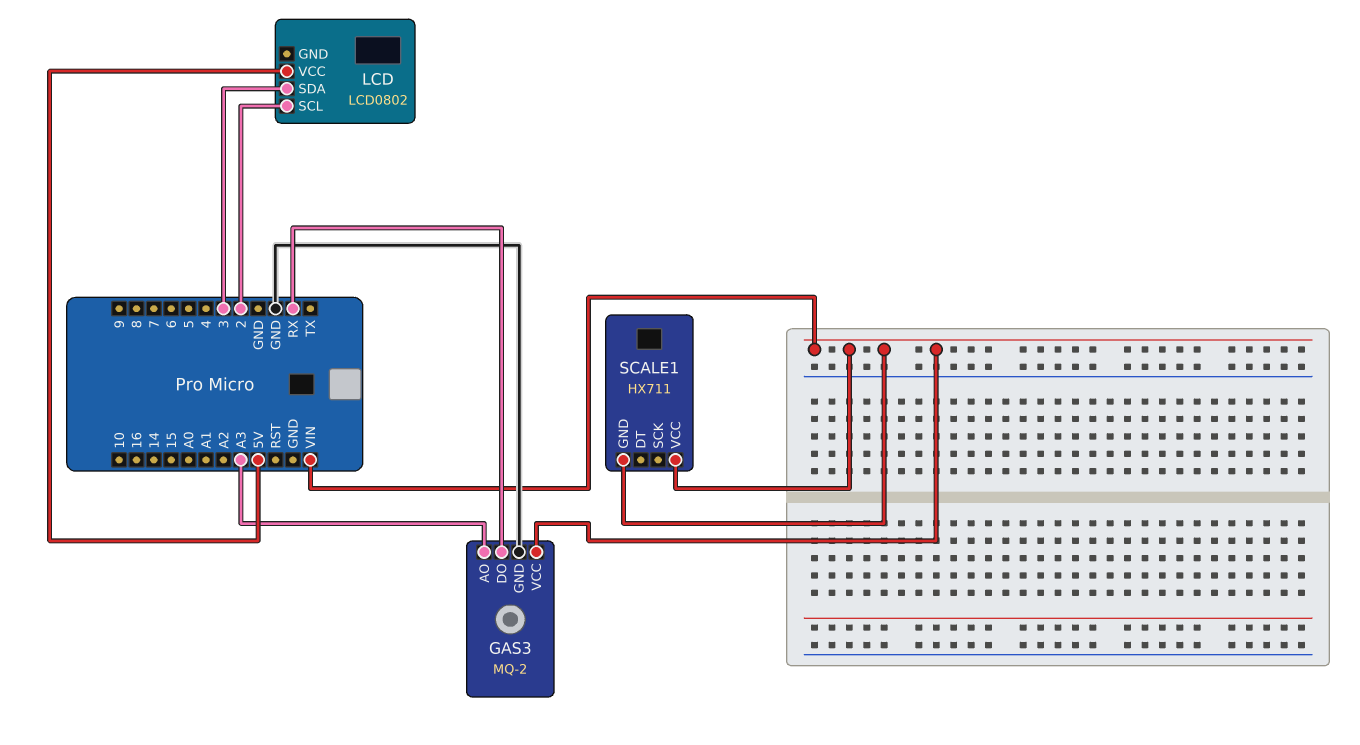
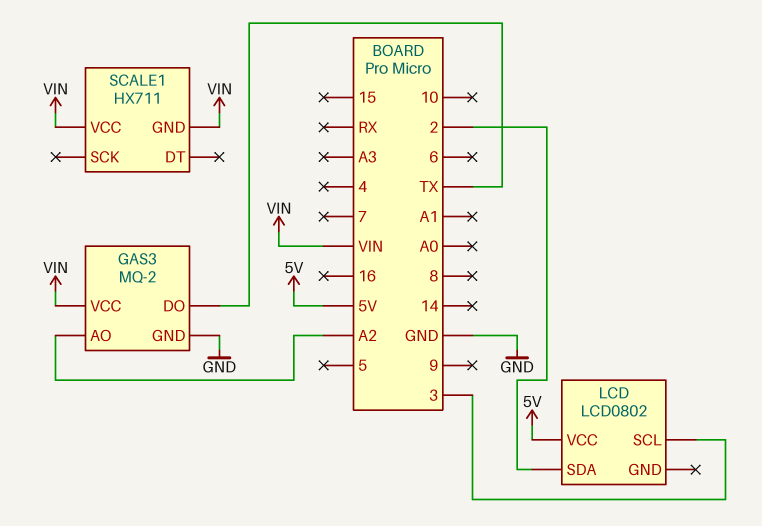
GAS3 pin AO: A3 -> A2
GAS3 pin DO: RX -> TX
LCD pin SCL: 2 -> 3
LCD pin SDA: 3 -> 2

